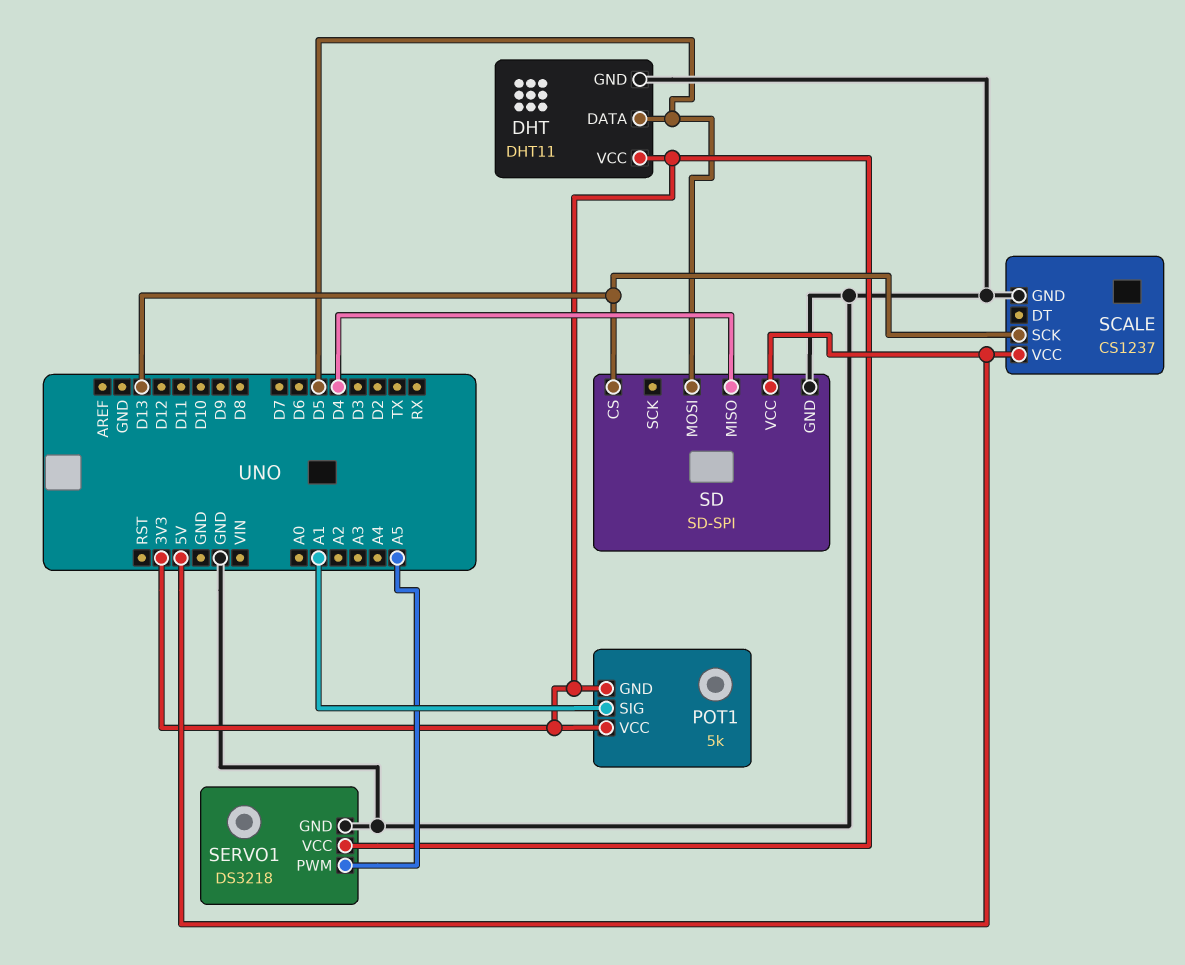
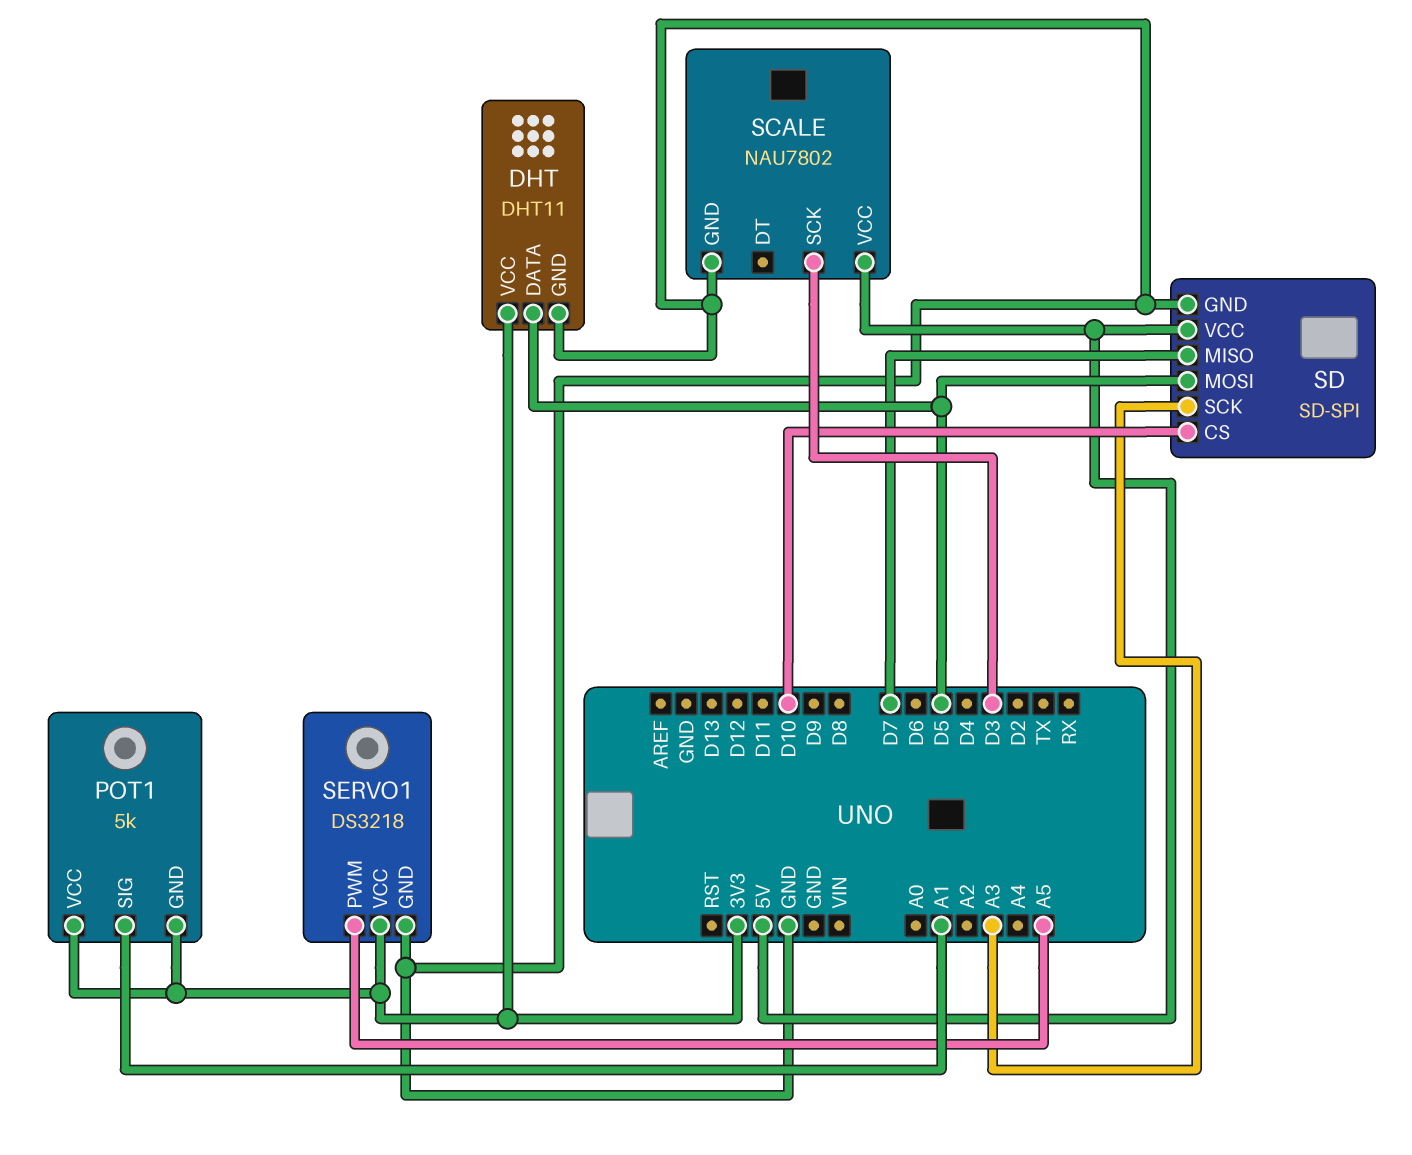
SCALE: CS1237 -> NAU7802
SCALE pin SCK: D13 -> D3
SD pin CS: D13 -> D10
SD pin MISO: D4 -> D7
SD pin SCK: none -> A3

